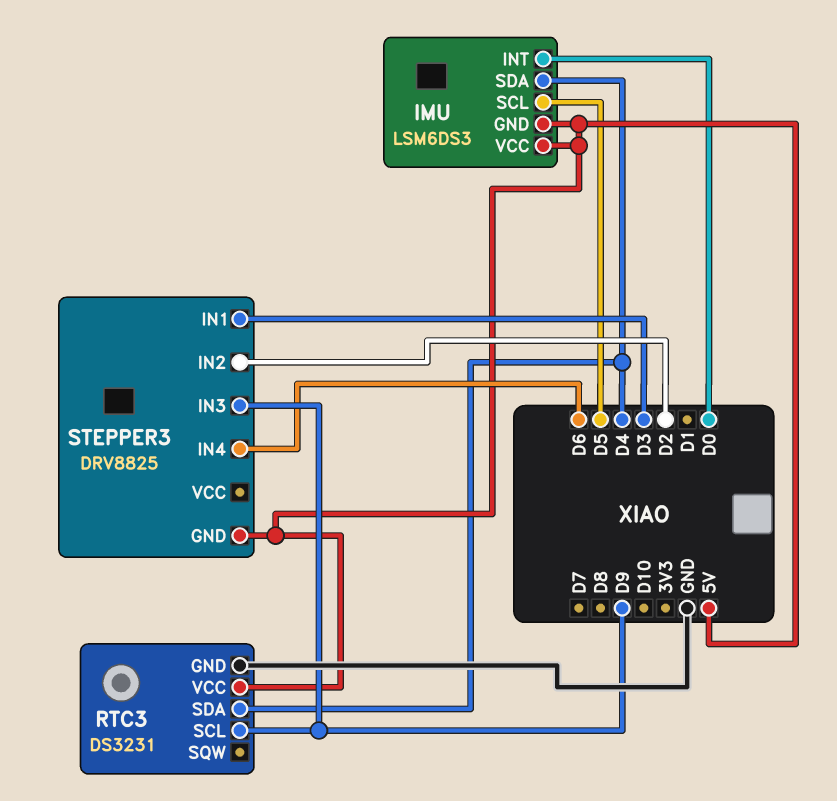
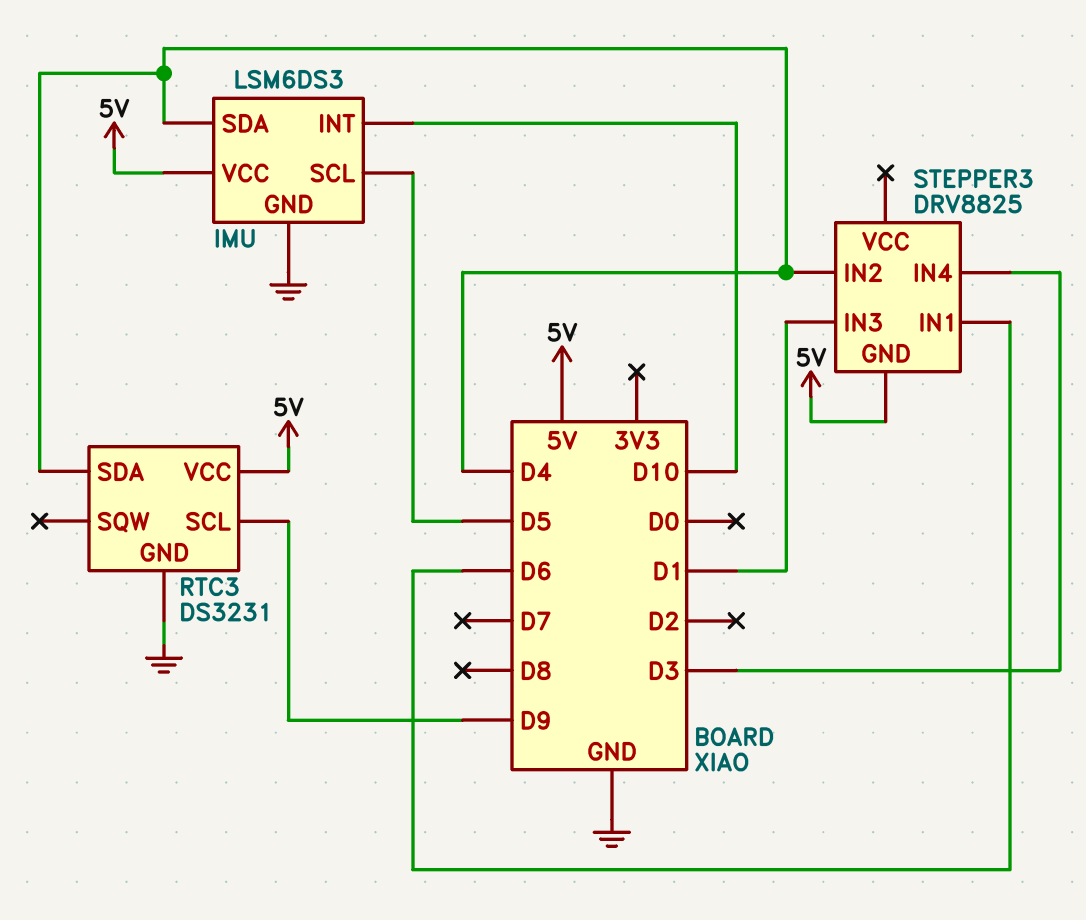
IMU pin GND: 5V -> GND
IMU pin INT: D0 -> D10
STEPPER3 pin IN1: D3 -> D6
STEPPER3 pin IN2: D2 -> D4
STEPPER3 pin IN3: D9 -> D1
STEPPER3 pin IN4: D6 -> D3

